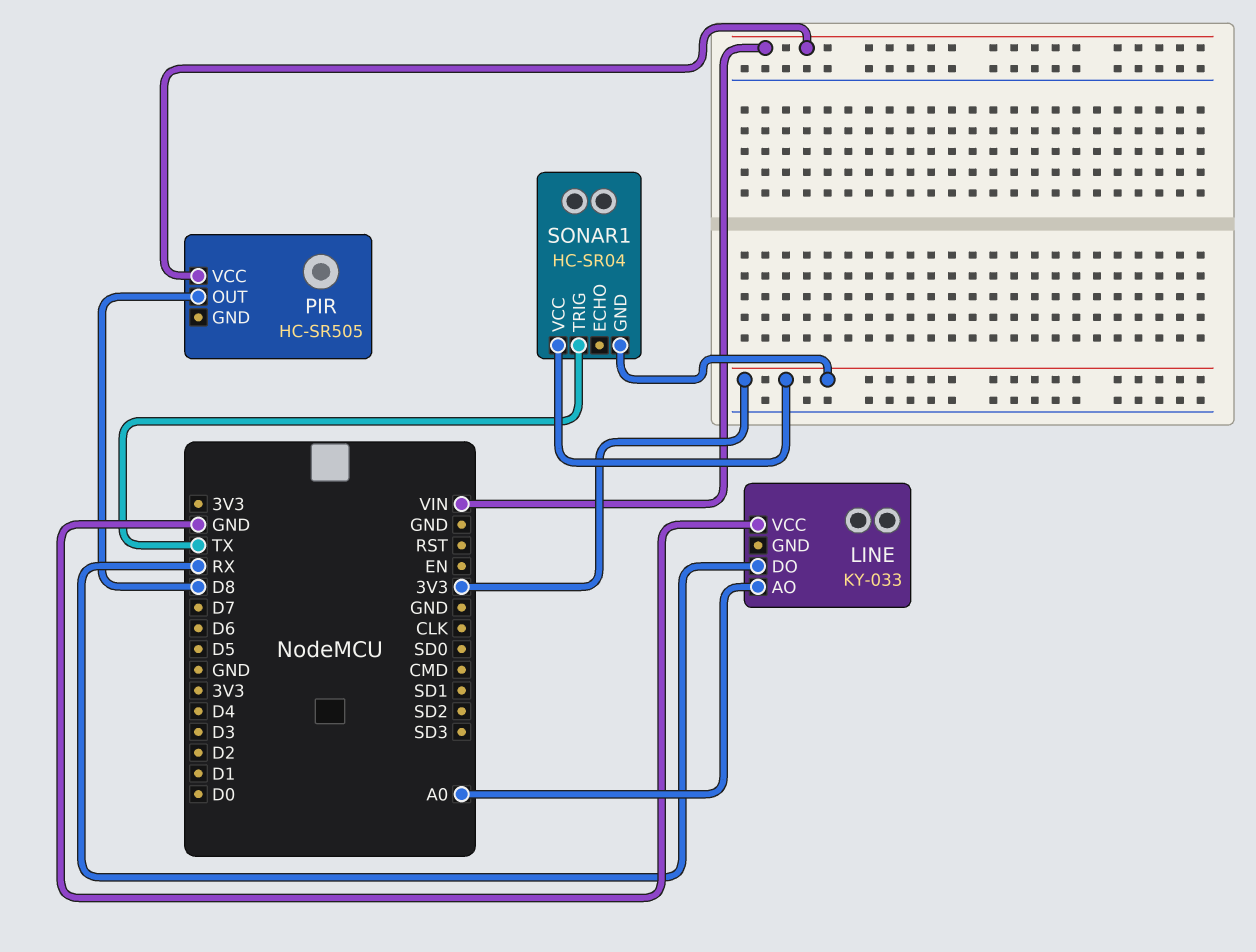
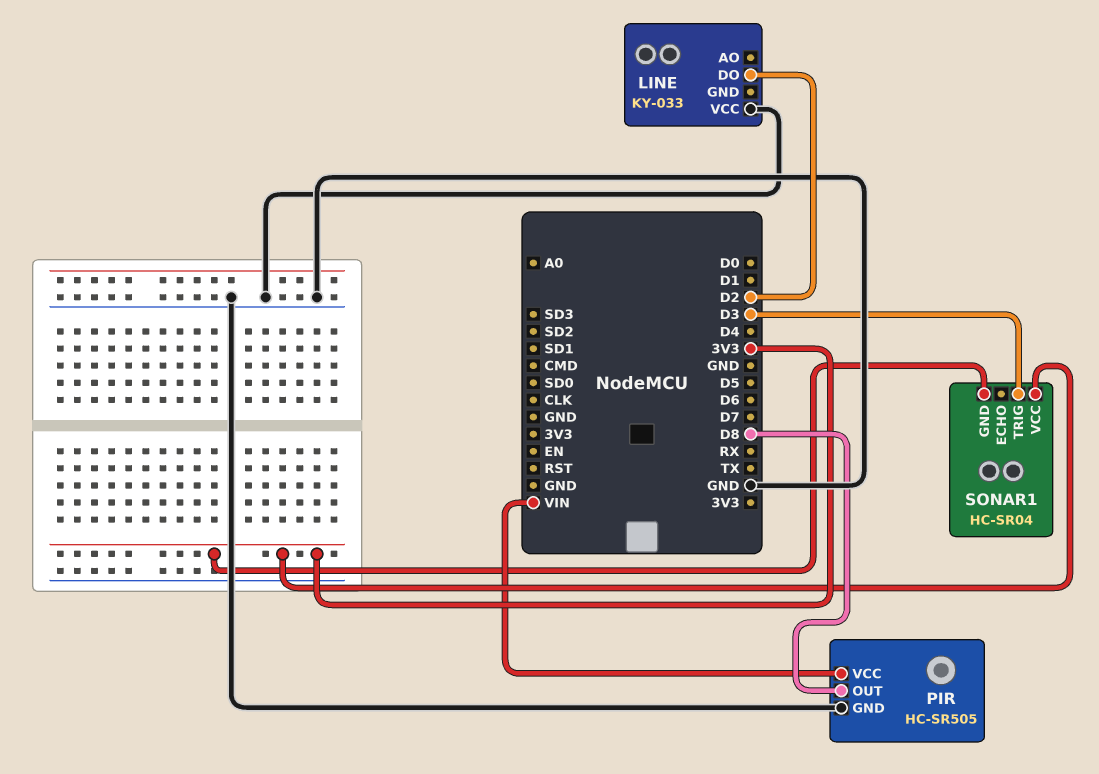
LINE pin AO: A0 -> none
LINE pin DO: RX -> D2
PIR pin GND: none -> GND
SONAR1 pin TRIG: TX -> D3

